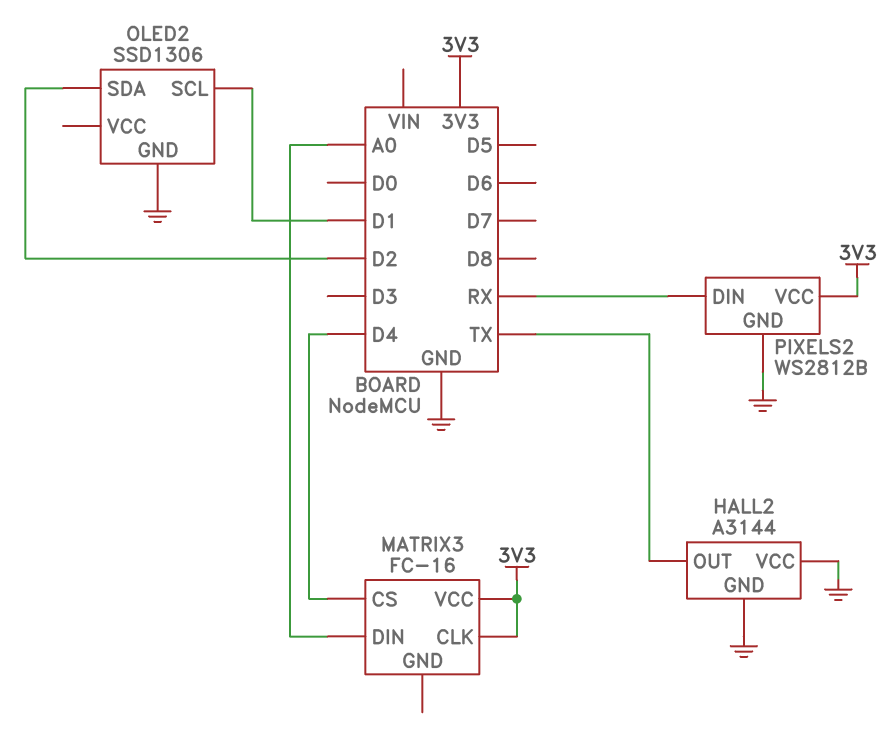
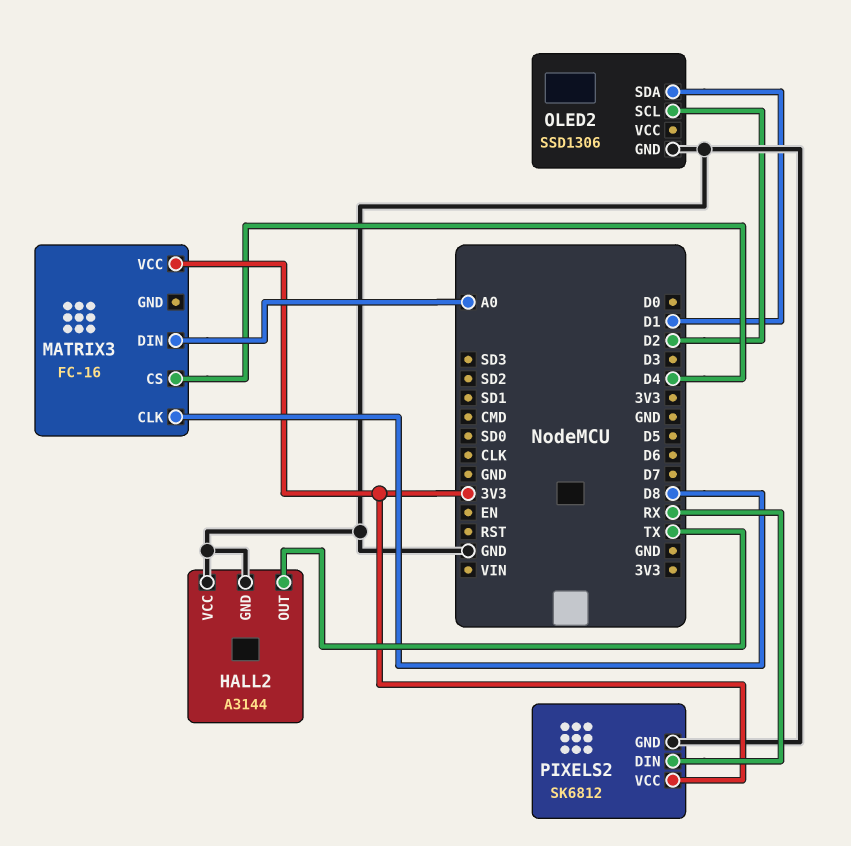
MATRIX3 pin CLK: 3V3 -> D8
OLED2 pin SCL: D1 -> D2
OLED2 pin SDA: D2 -> D1
PIXELS2: WS2812B -> SK6812

